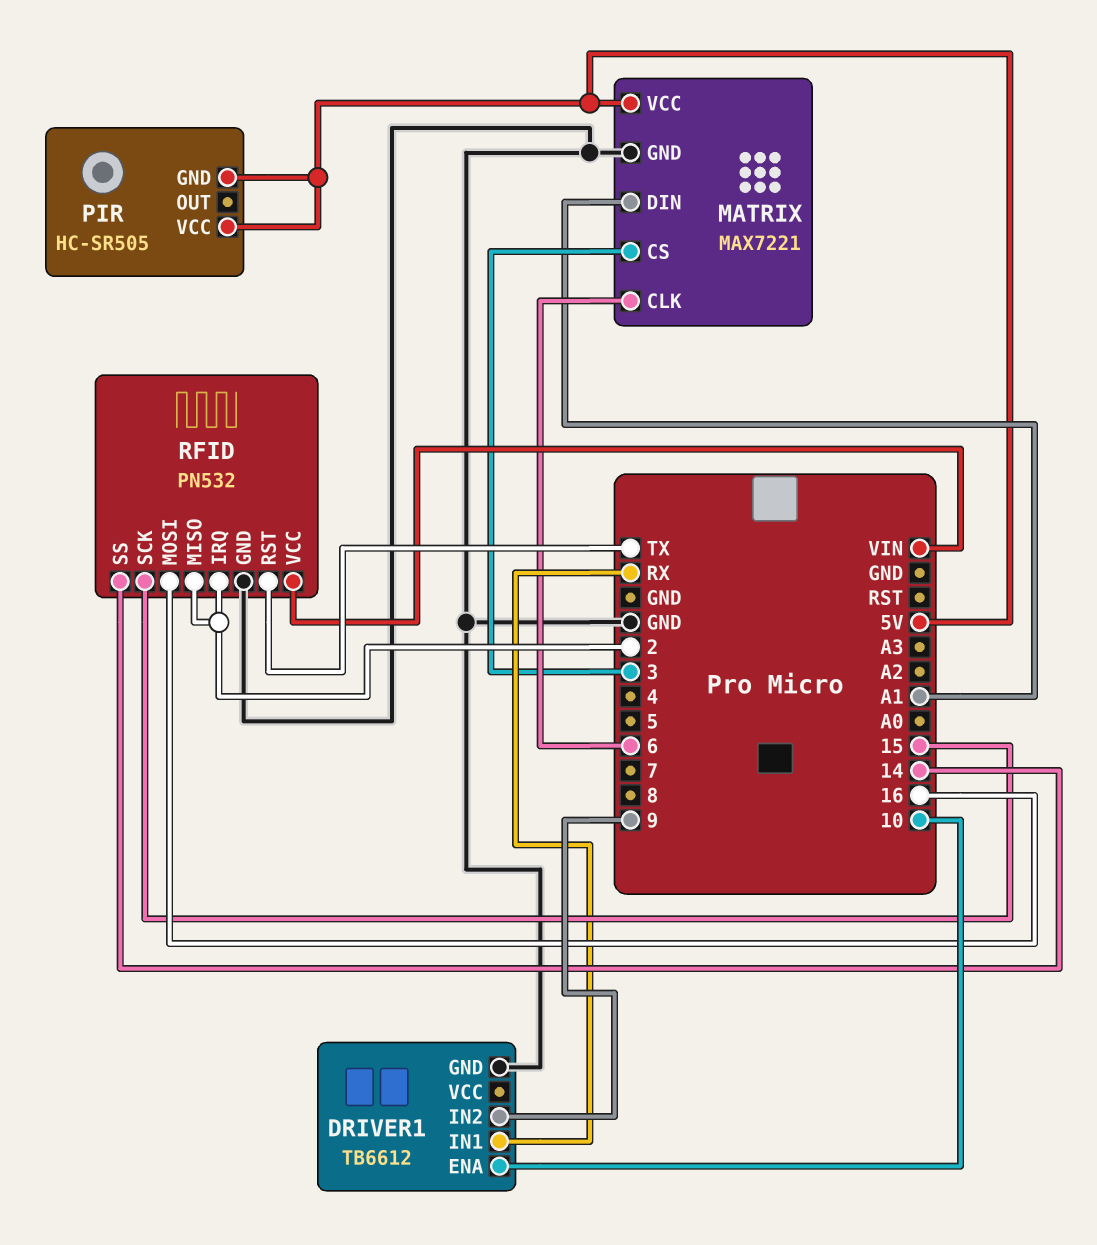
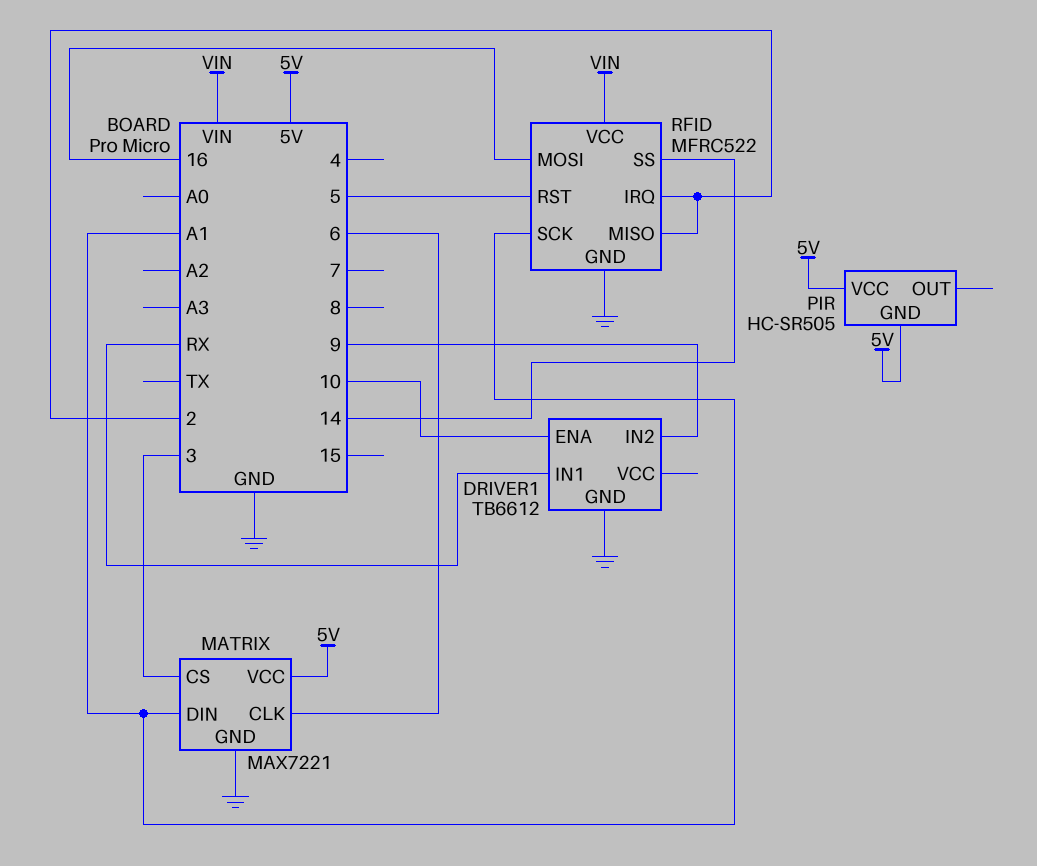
RFID: PN532 -> MFRC522
RFID pin RST: TX -> 5
RFID pin SCK: 15 -> A1

